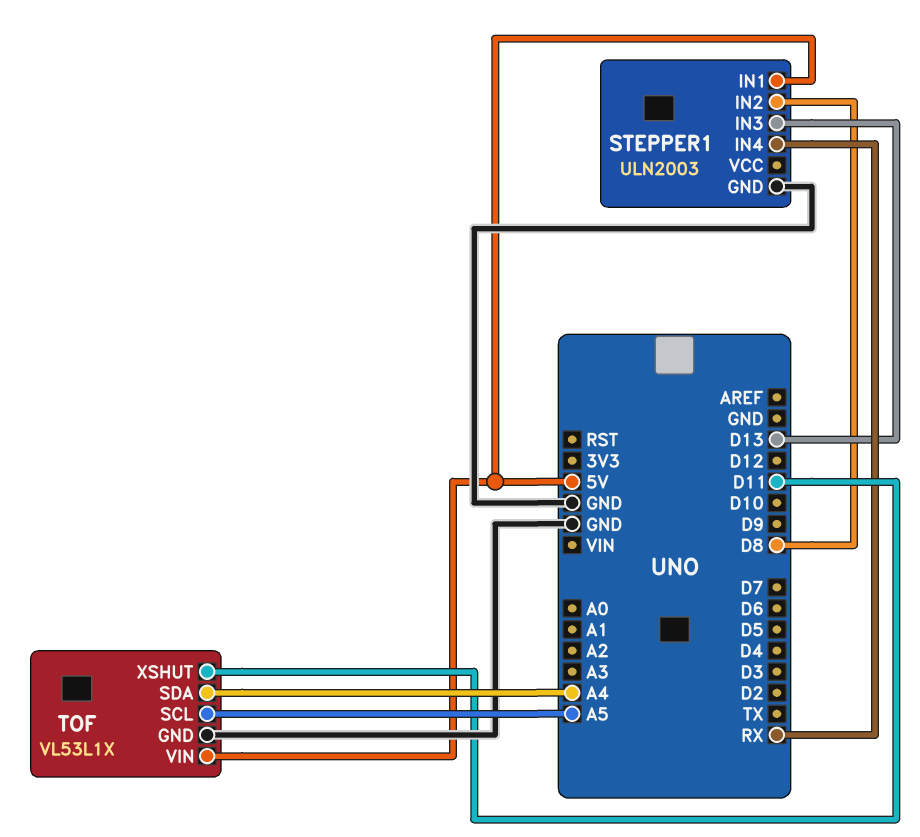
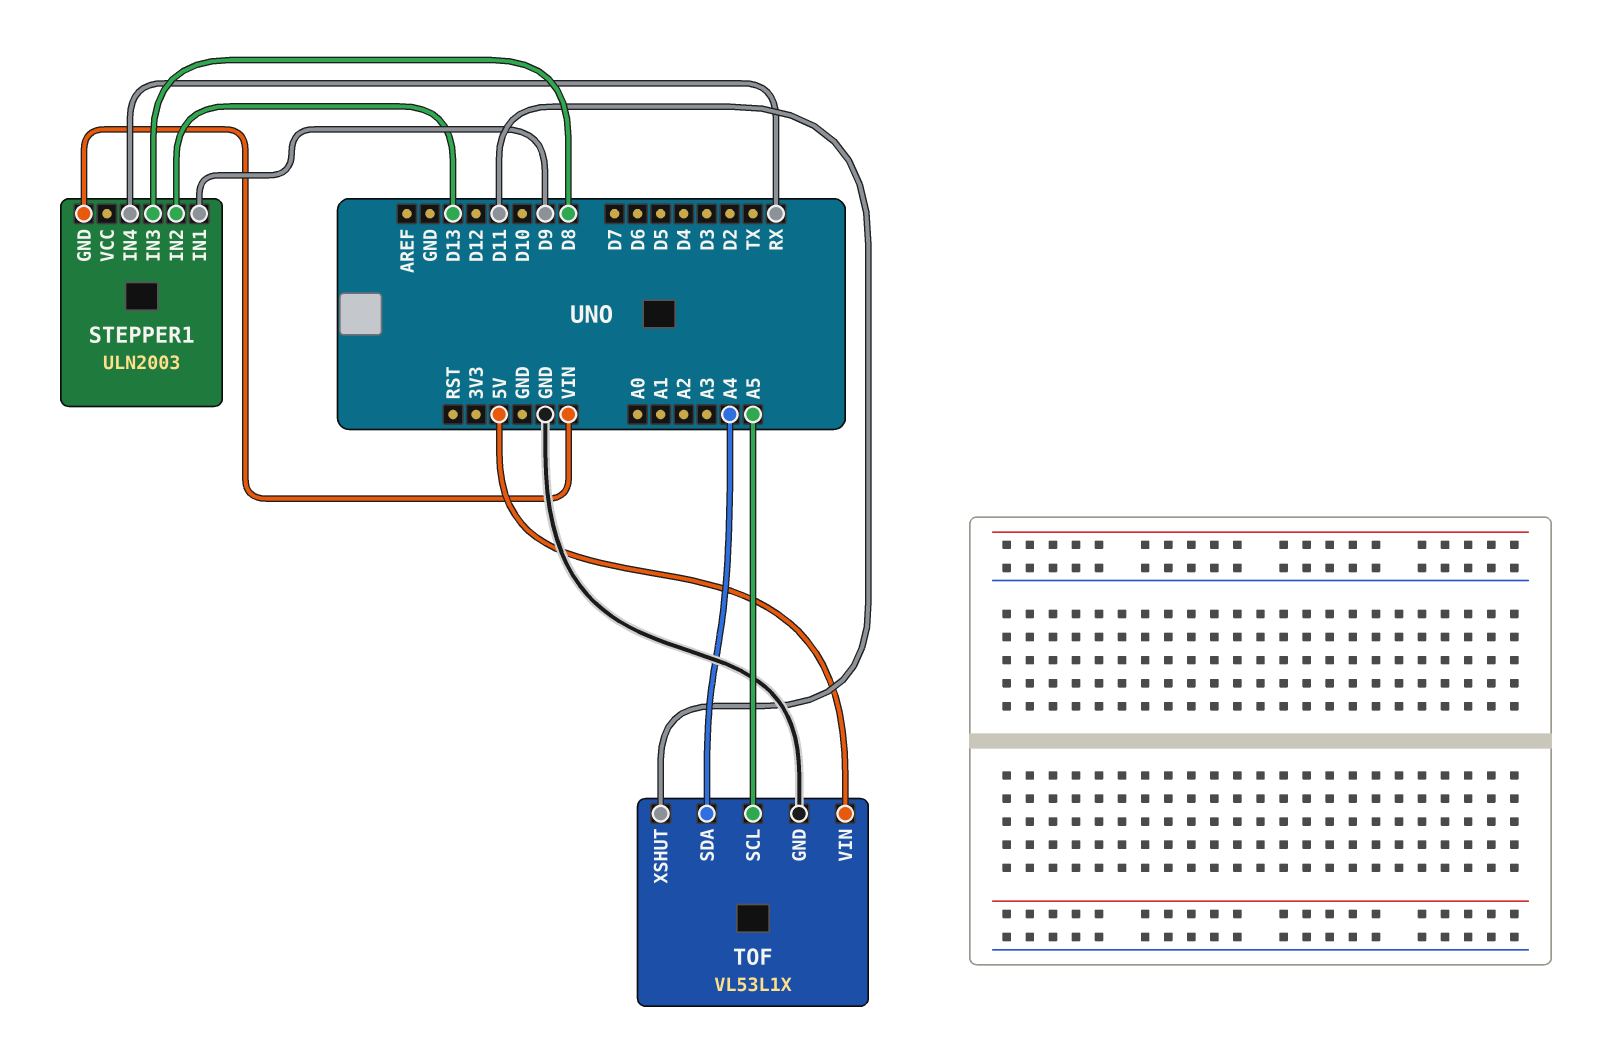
STEPPER1 pin GND: GND -> VIN
STEPPER1 pin IN1: 5V -> D9
STEPPER1 pin IN2: D8 -> D13
STEPPER1 pin IN3: D13 -> D8

